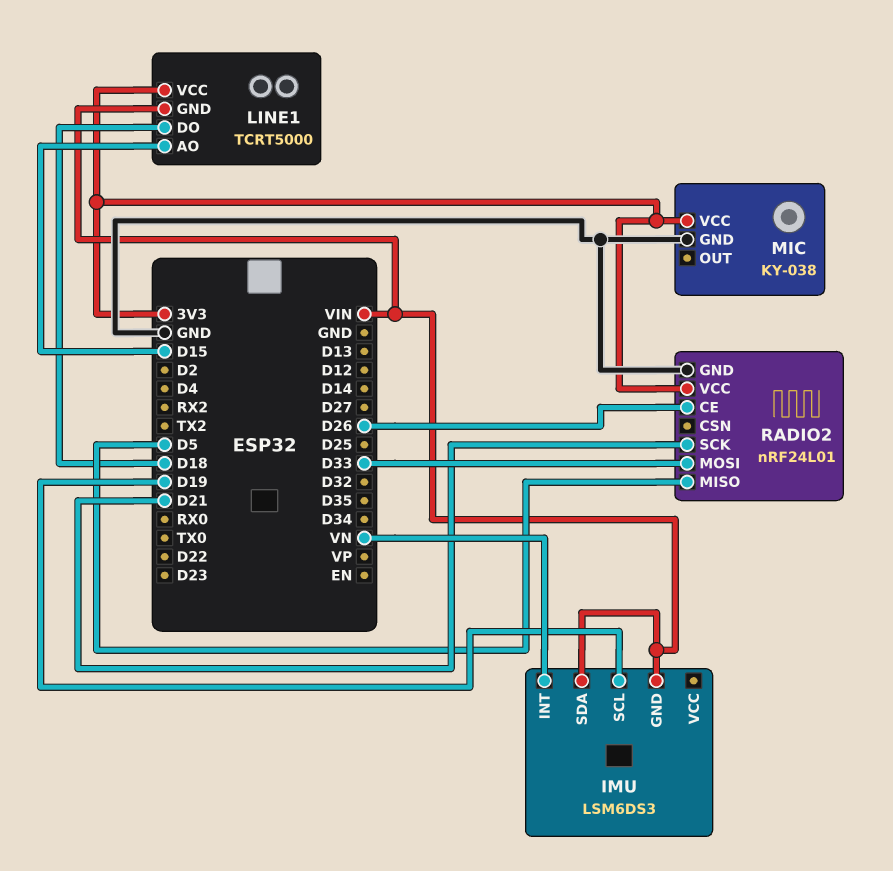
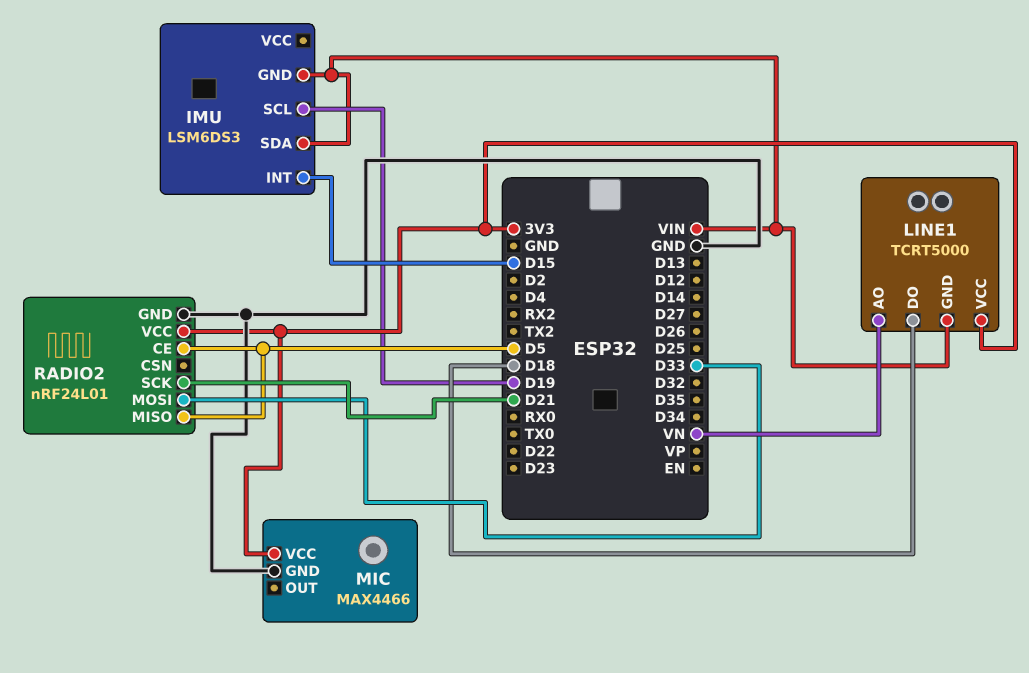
IMU pin INT: VN -> D15
LINE1 pin AO: D15 -> VN
MIC: KY-038 -> MAX4466
RADIO2 pin CE: D26 -> D5

